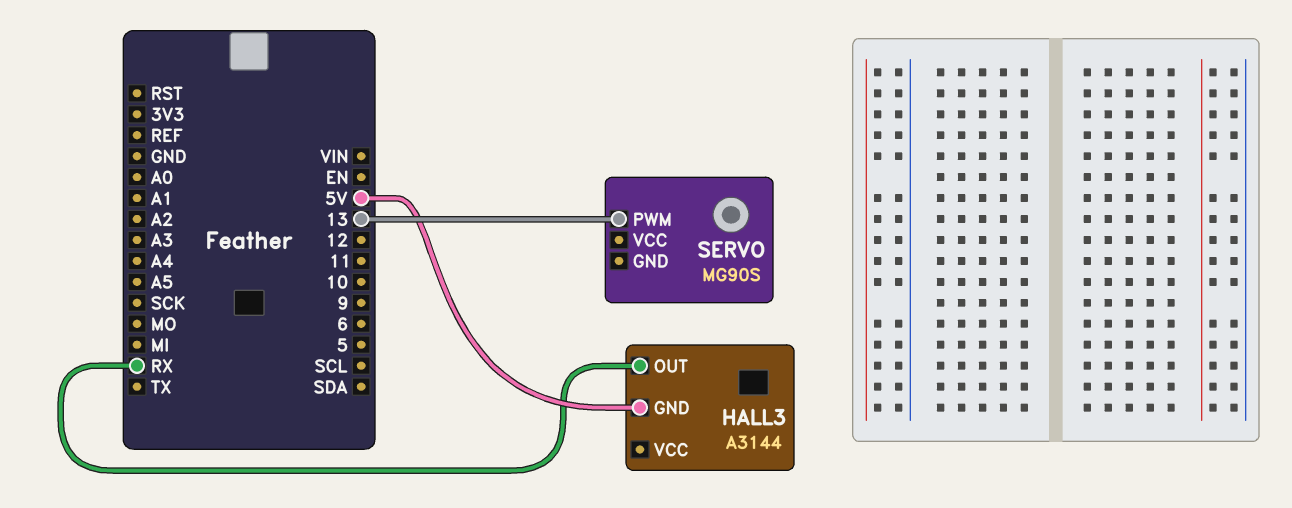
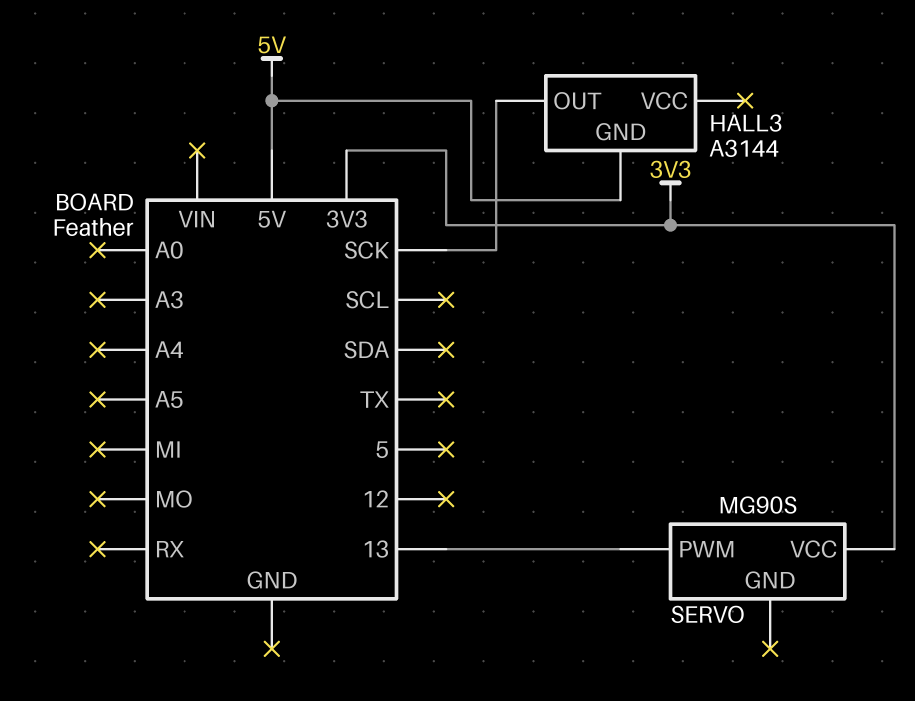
HALL3 pin OUT: RX -> SCK
SERVO pin VCC: none -> 3V3

